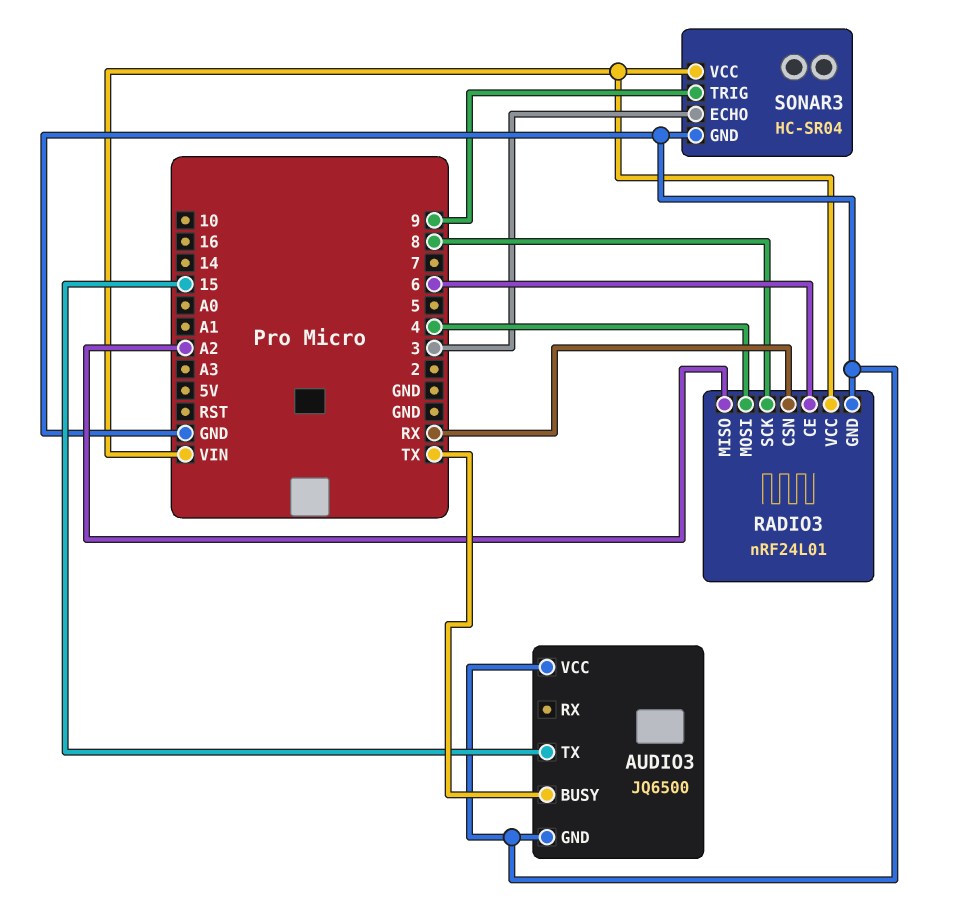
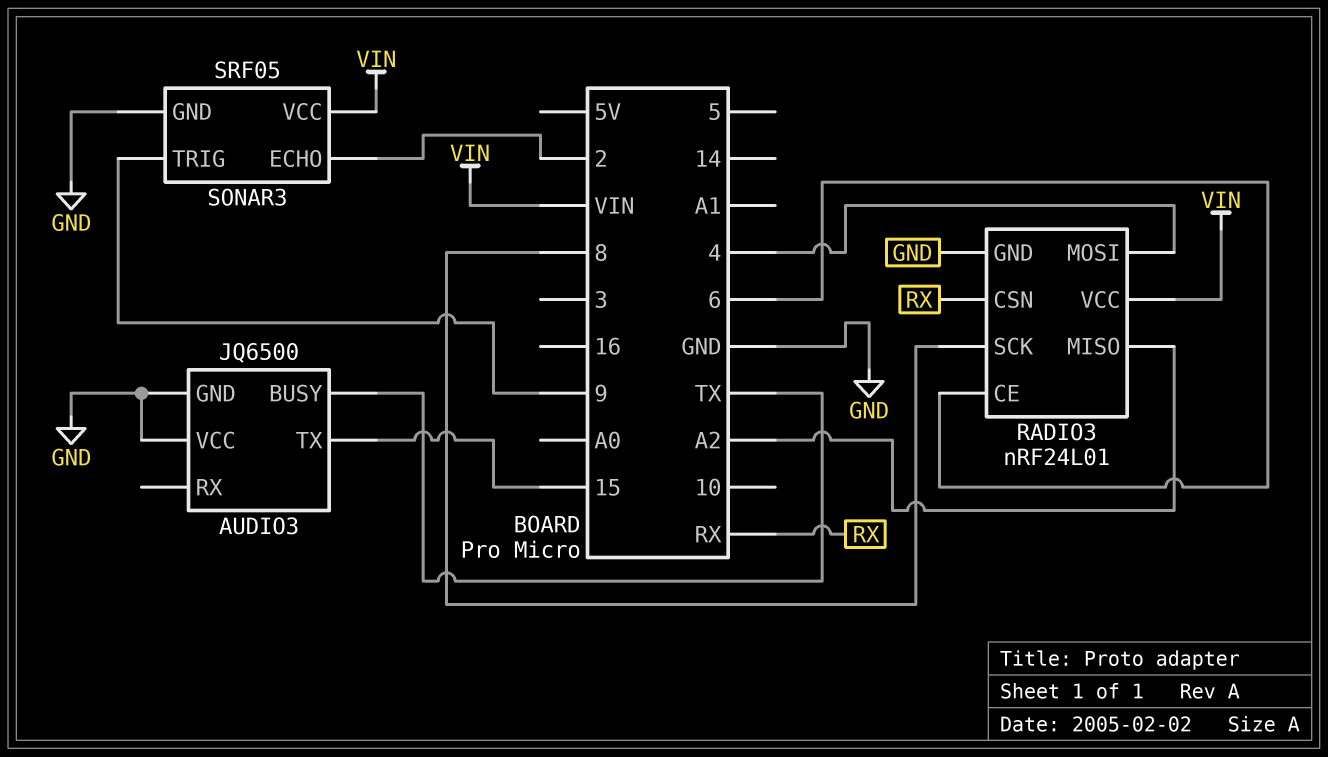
SONAR3: HC-SR04 -> SRF05
SONAR3 pin ECHO: 3 -> 2

